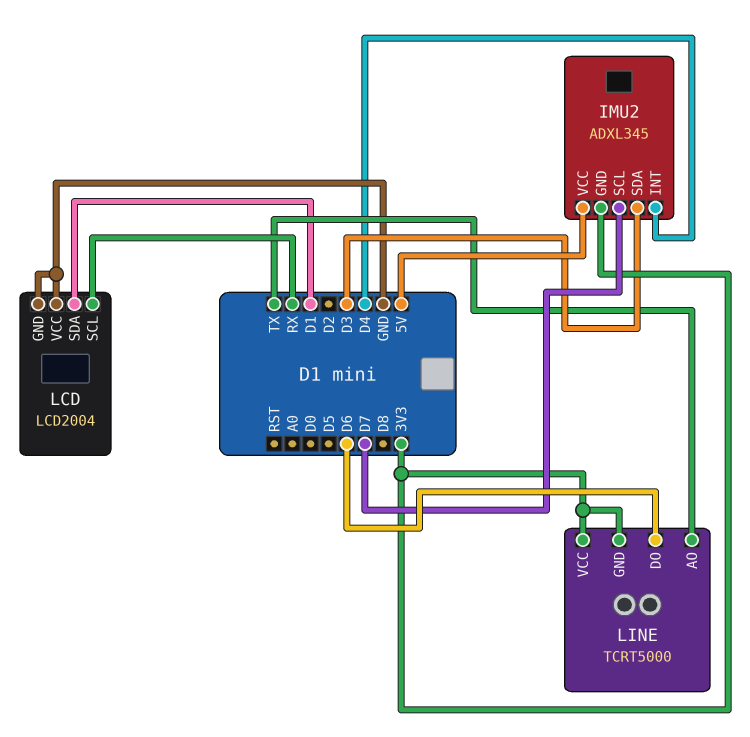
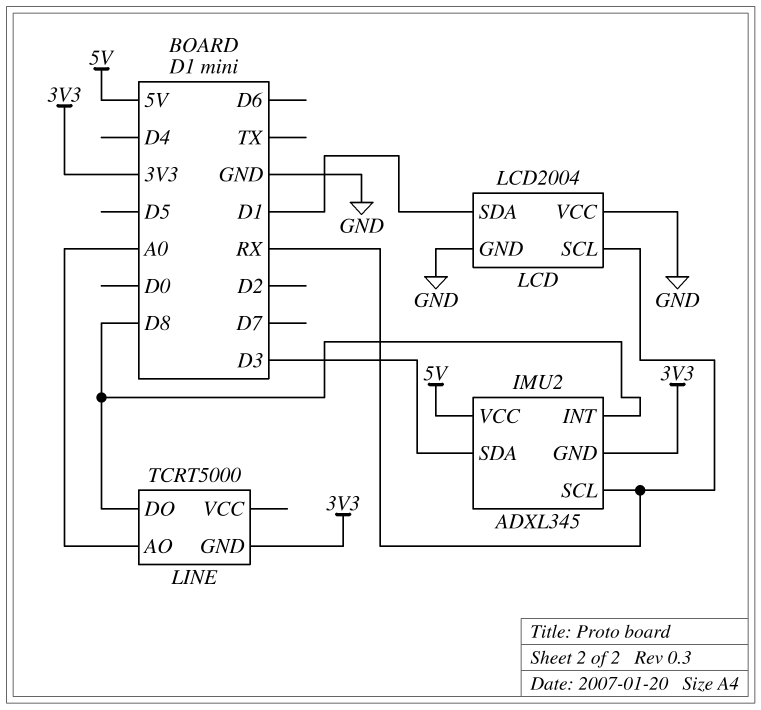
IMU2 pin INT: D4 -> D8
IMU2 pin SCL: D7 -> RX
LINE pin AO: TX -> A0
LINE pin DO: D6 -> D8
LINE pin VCC: 3V3 -> none

